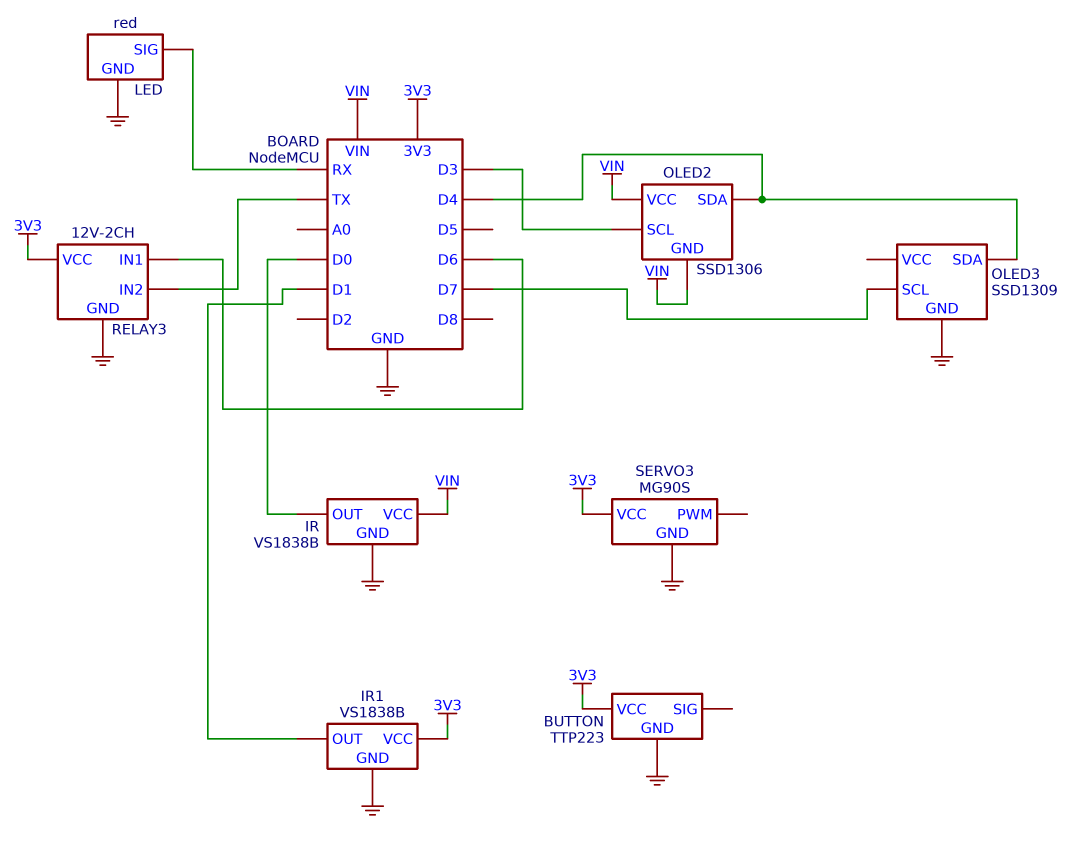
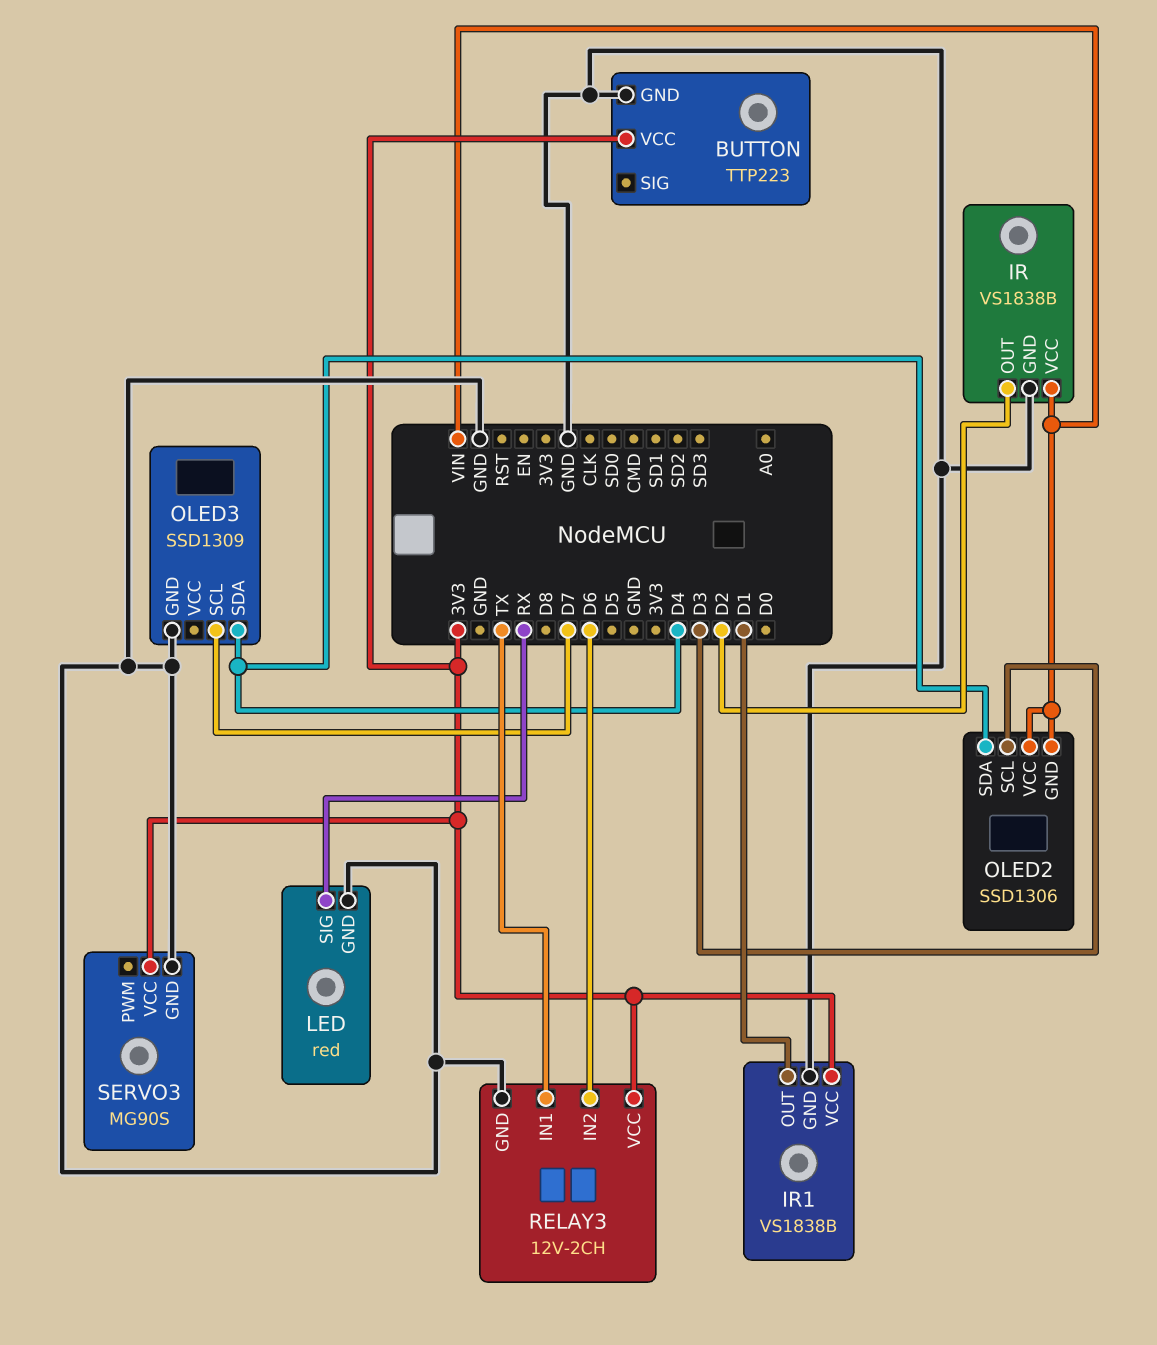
IR pin OUT: D0 -> D2
RELAY3 pin IN1: D6 -> TX
RELAY3 pin IN2: TX -> D6

